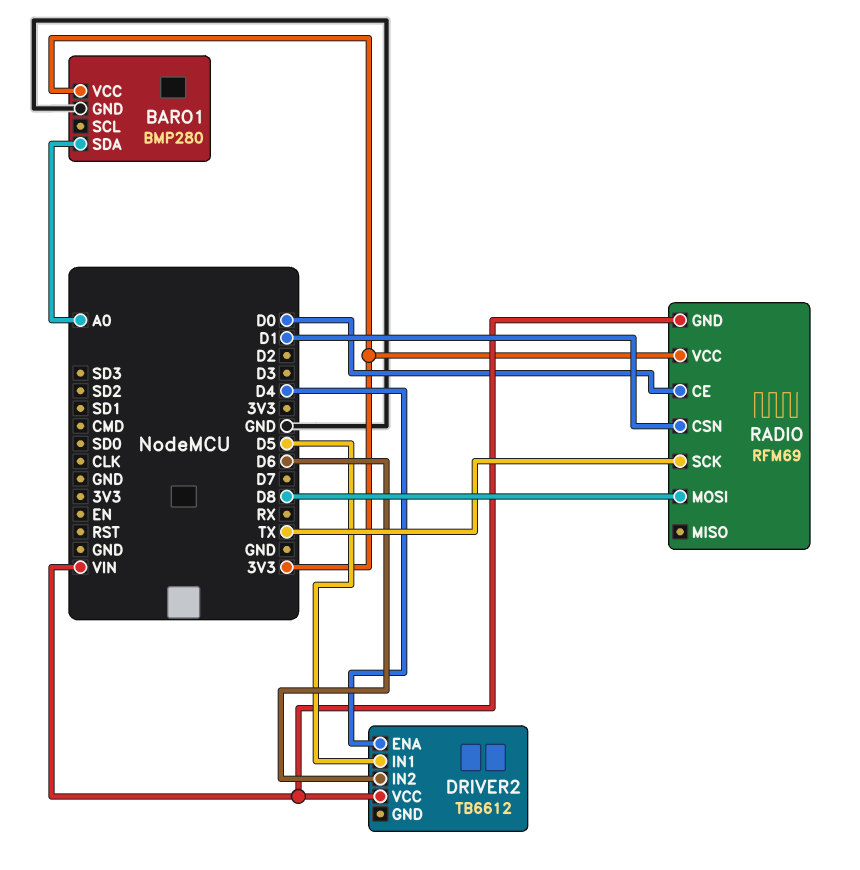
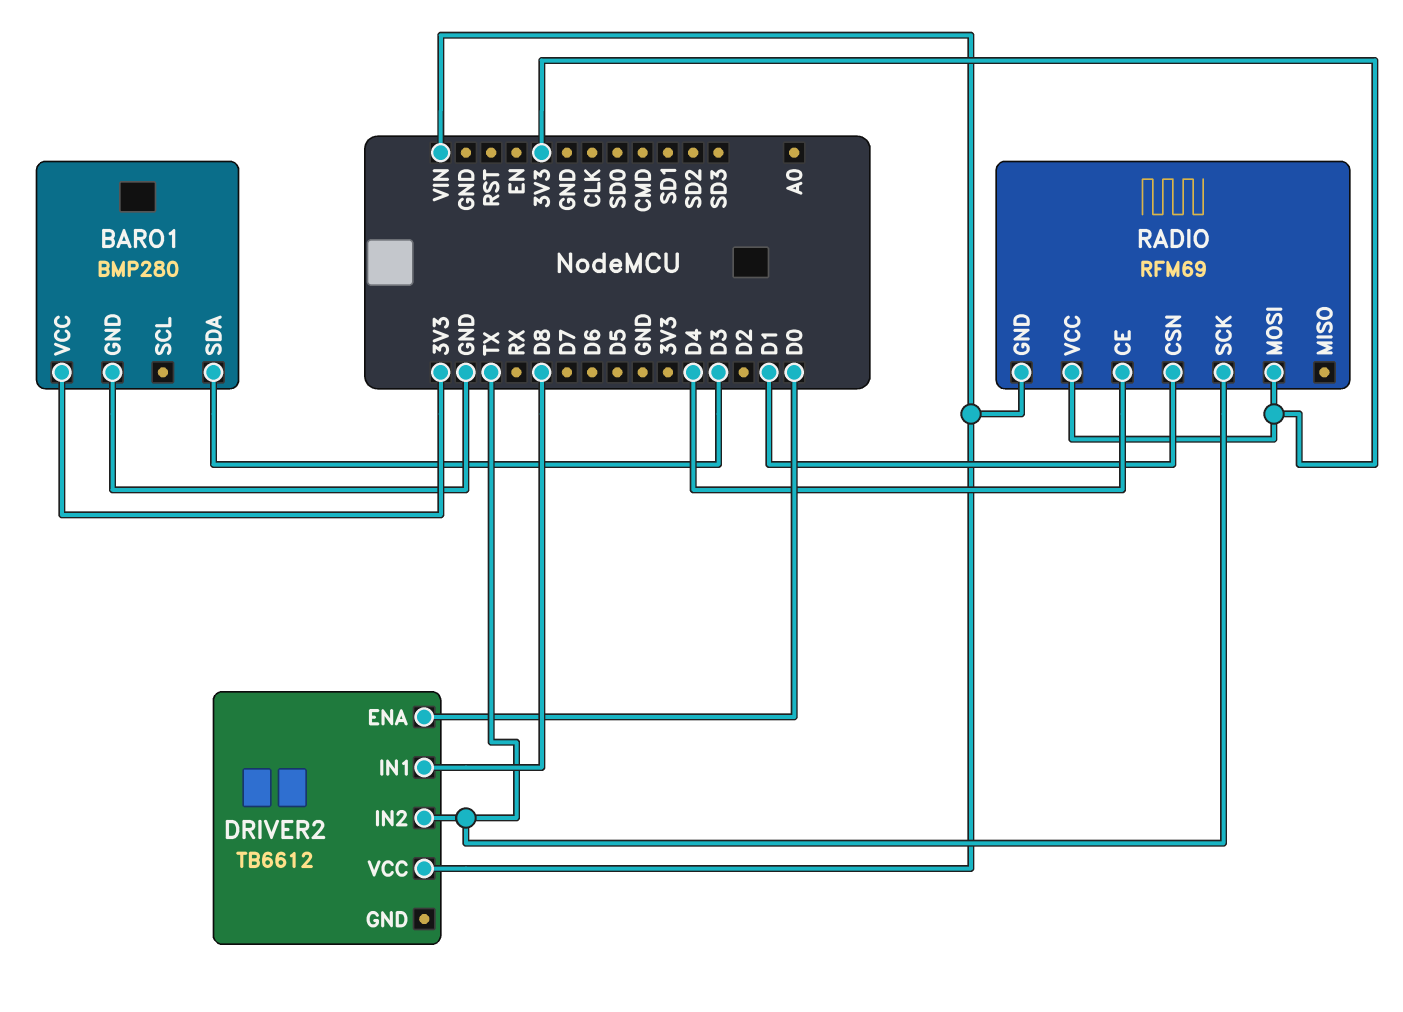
BARO1 pin SDA: A0 -> D3
DRIVER2 pin ENA: D4 -> D0
DRIVER2 pin IN1: D5 -> D8
DRIVER2 pin IN2: D6 -> TX
RADIO pin CE: D0 -> D4
RADIO pin MOSI: D8 -> 3V3

